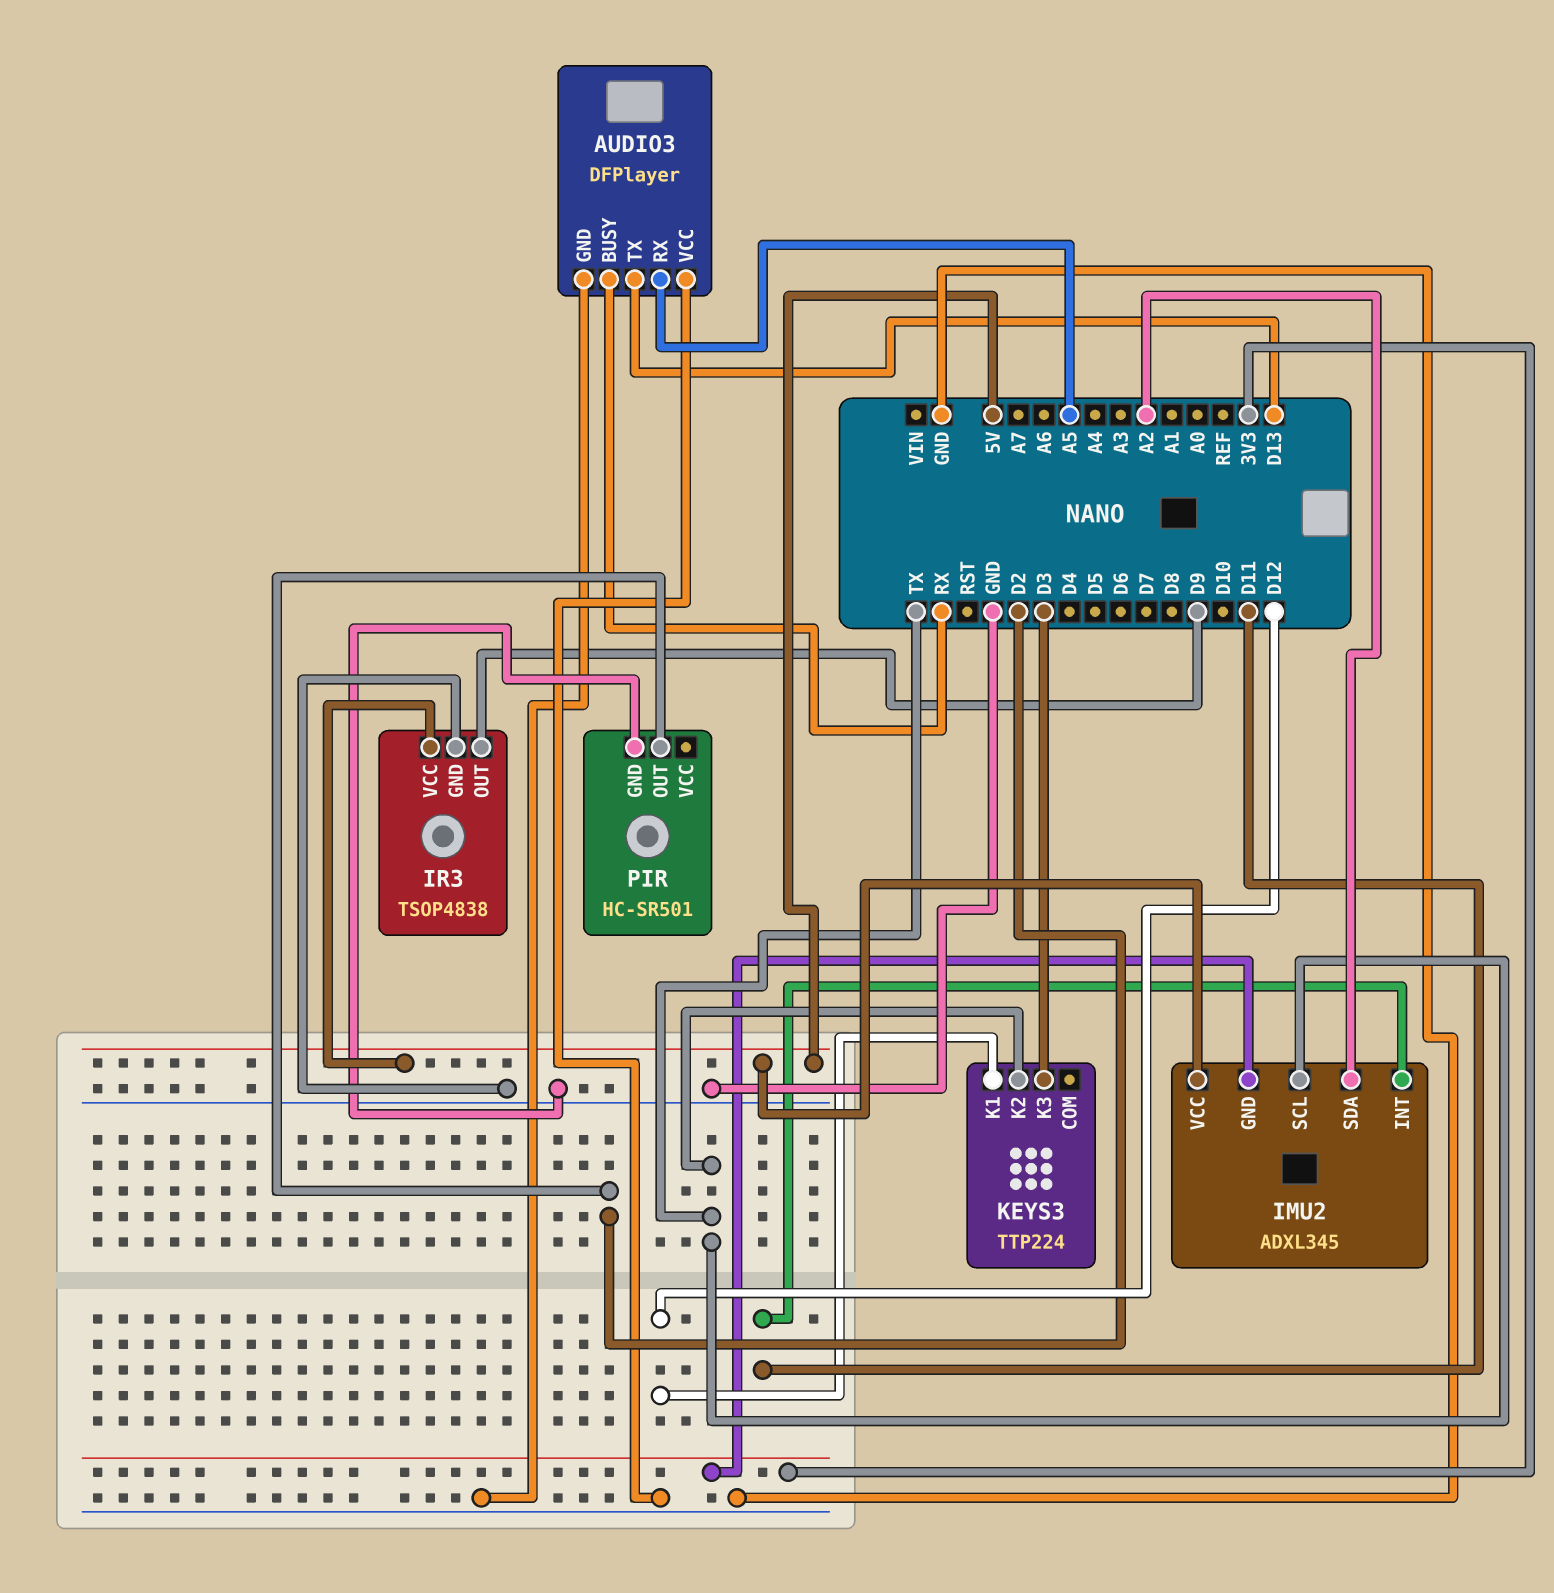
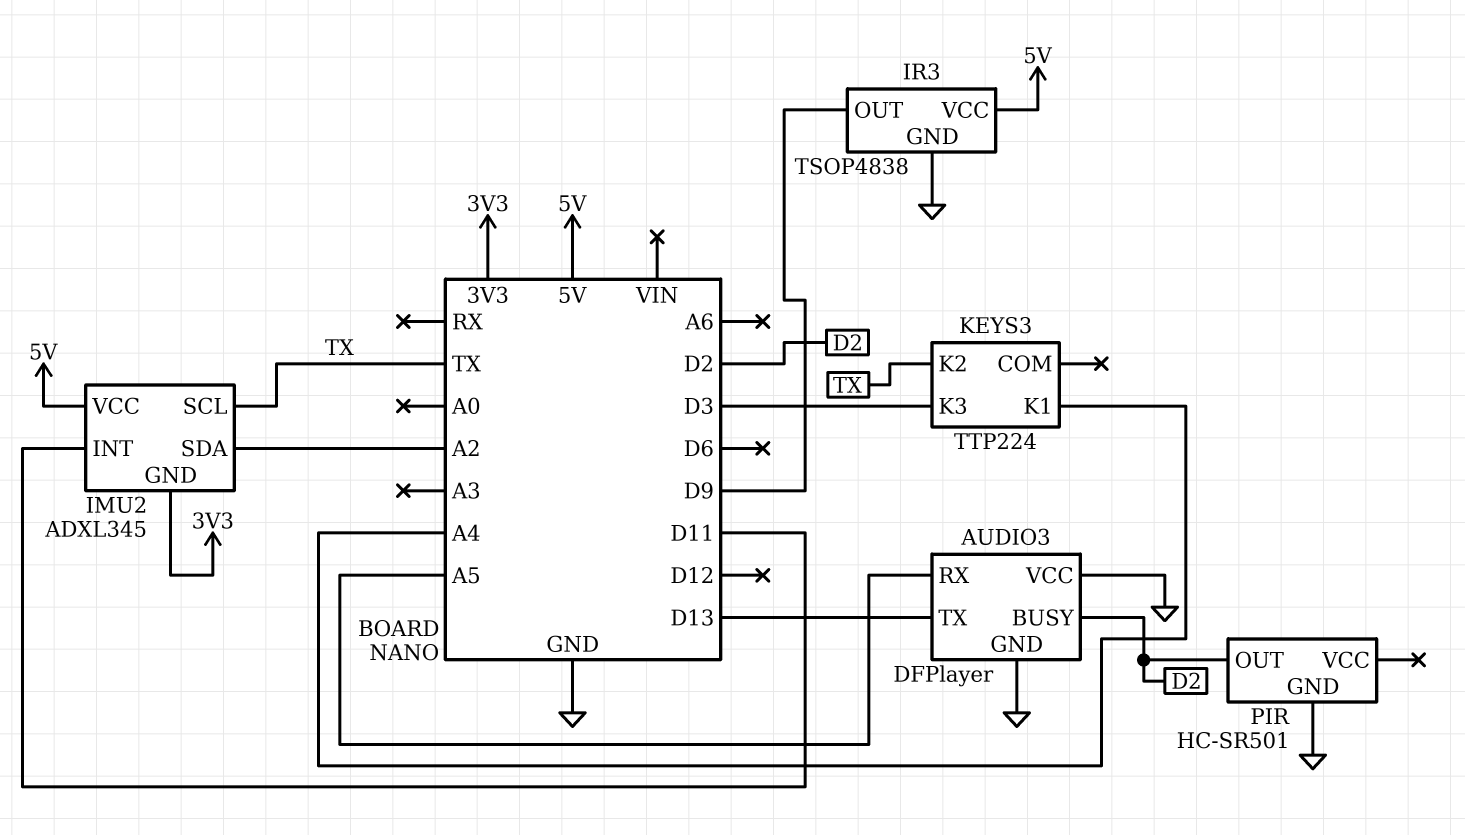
AUDIO3 pin BUSY: RX -> D2
KEYS3 pin K1: D12 -> A4

